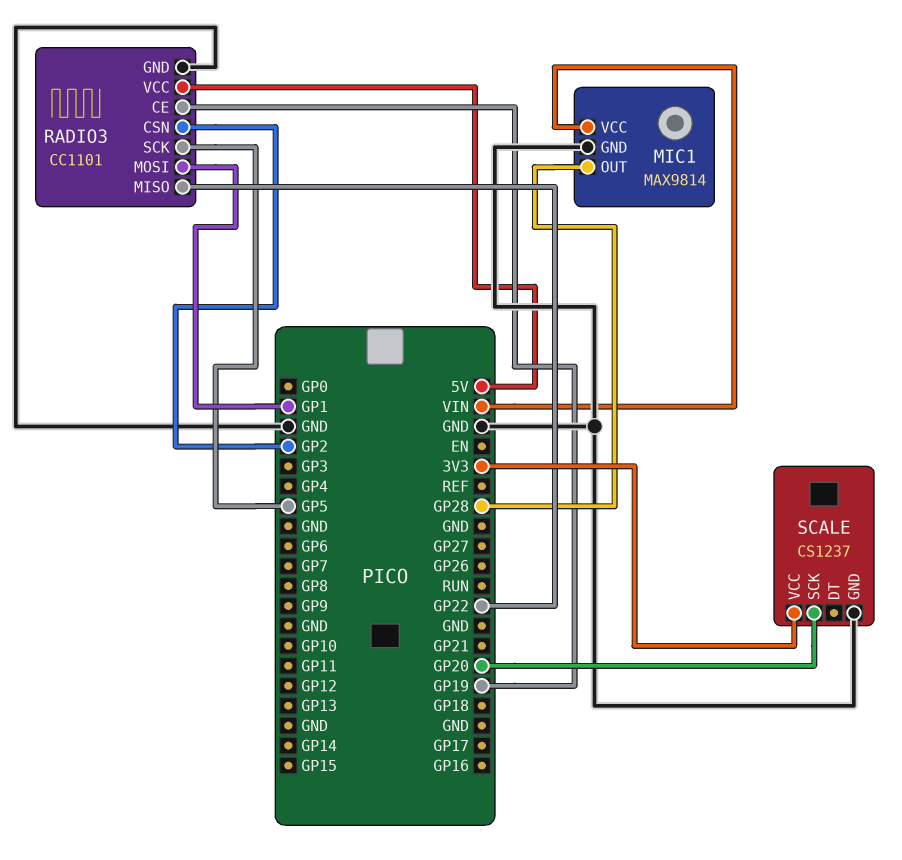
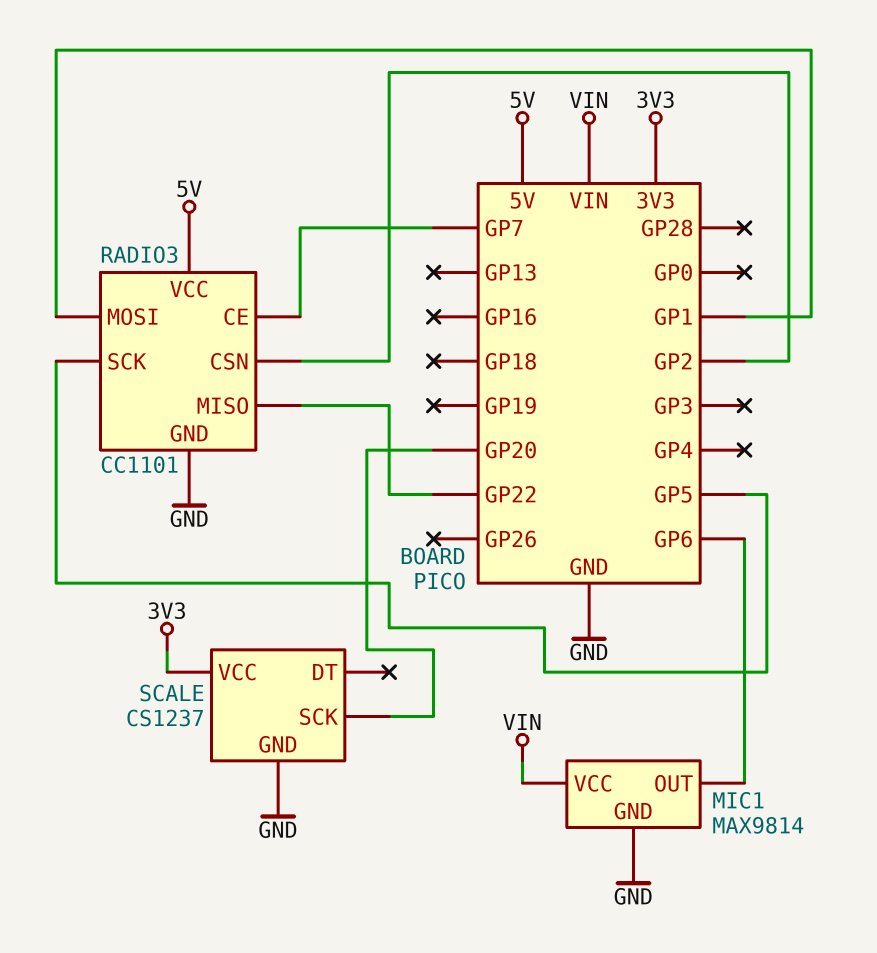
MIC1 pin OUT: GP28 -> GP6
RADIO3 pin CE: GP19 -> GP7

